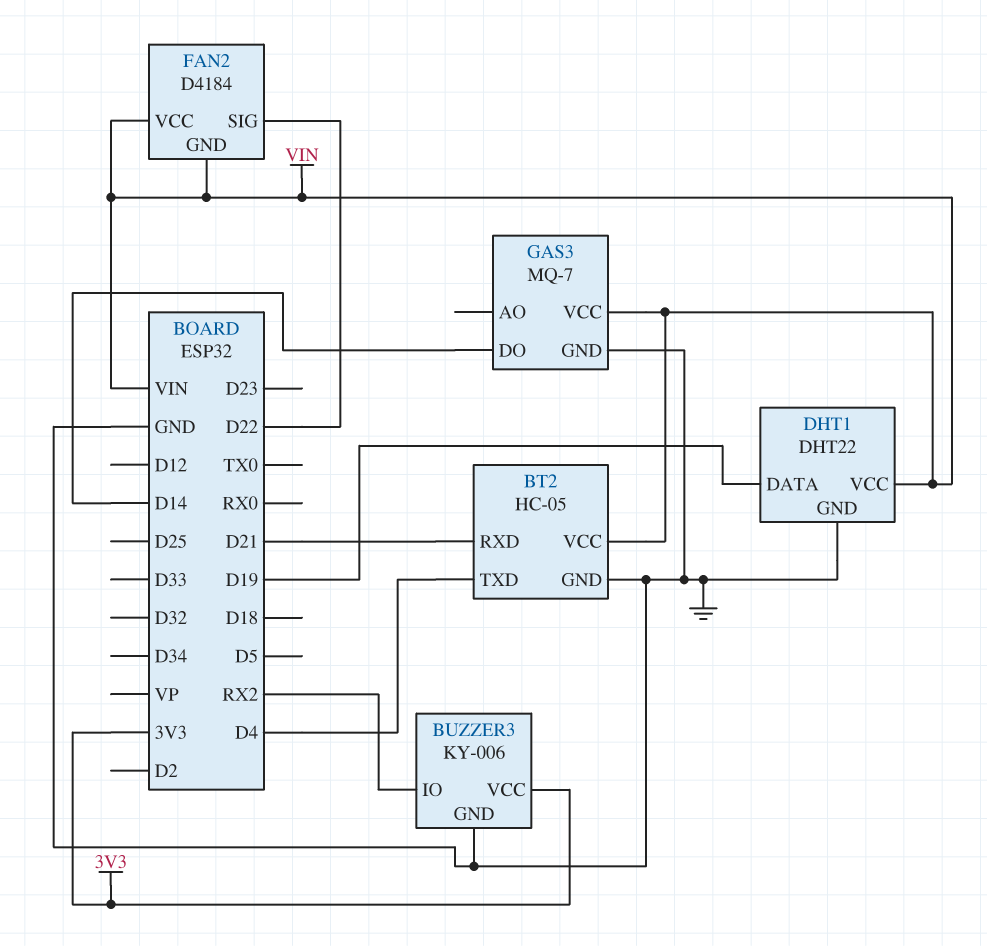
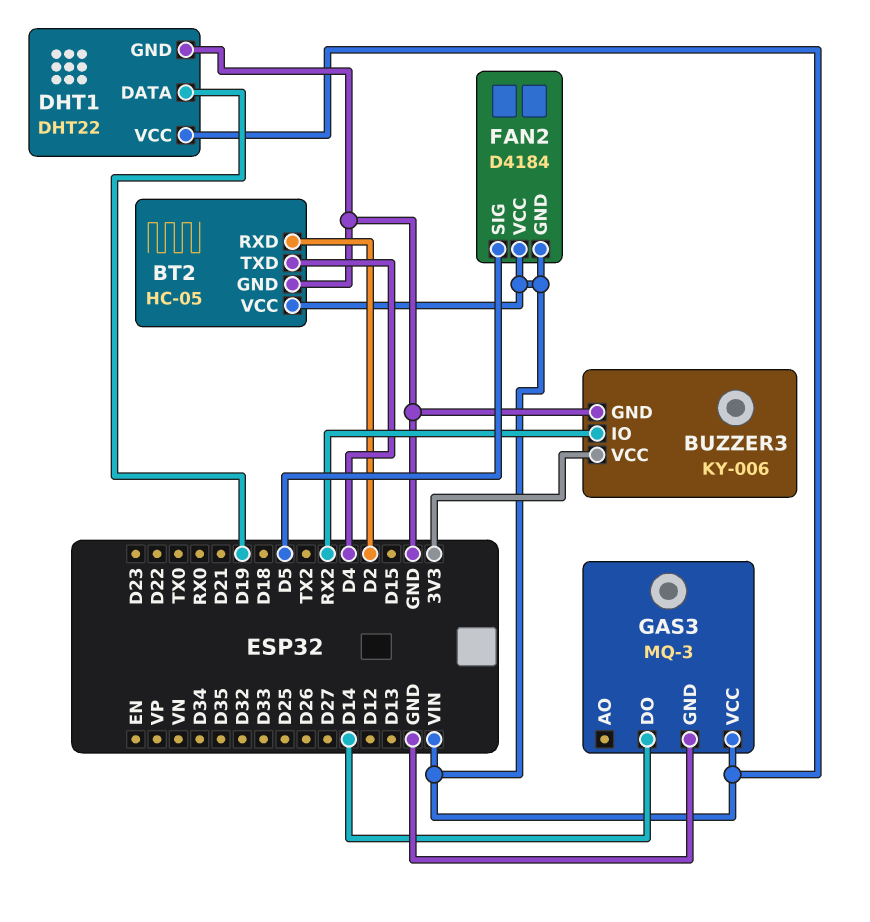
BT2 pin RXD: D21 -> D2
FAN2 pin SIG: D22 -> D5
GAS3: MQ-7 -> MQ-3

